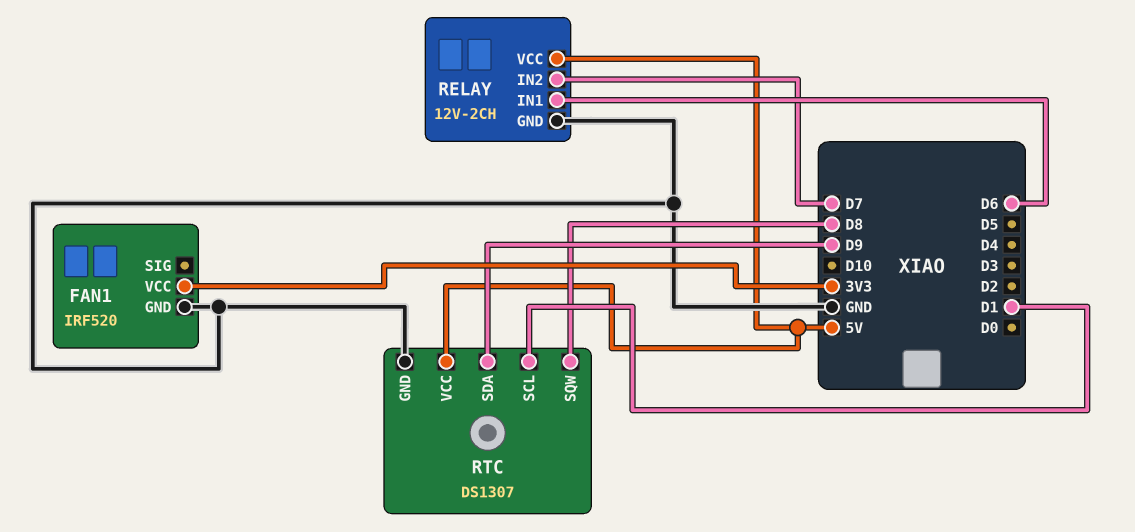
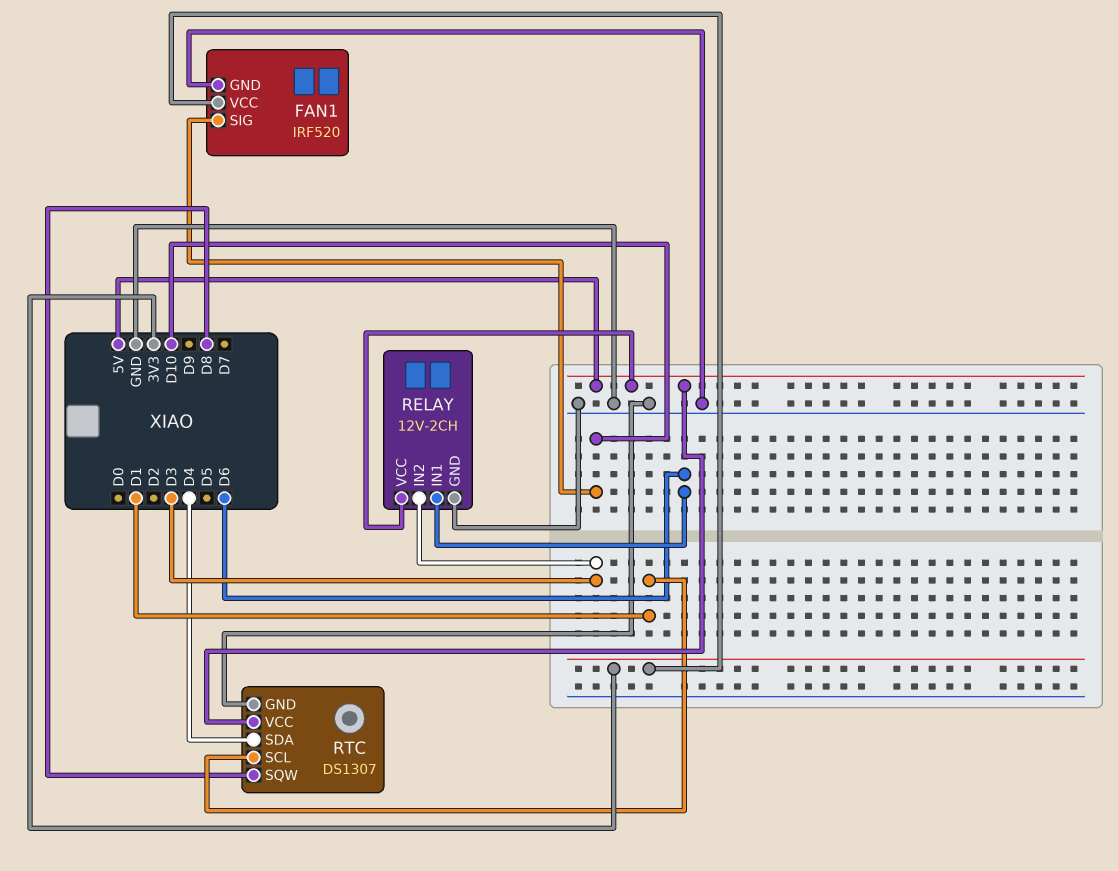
FAN1 pin SIG: none -> D10
RELAY pin IN2: D7 -> D3
RTC pin SDA: D9 -> D4

